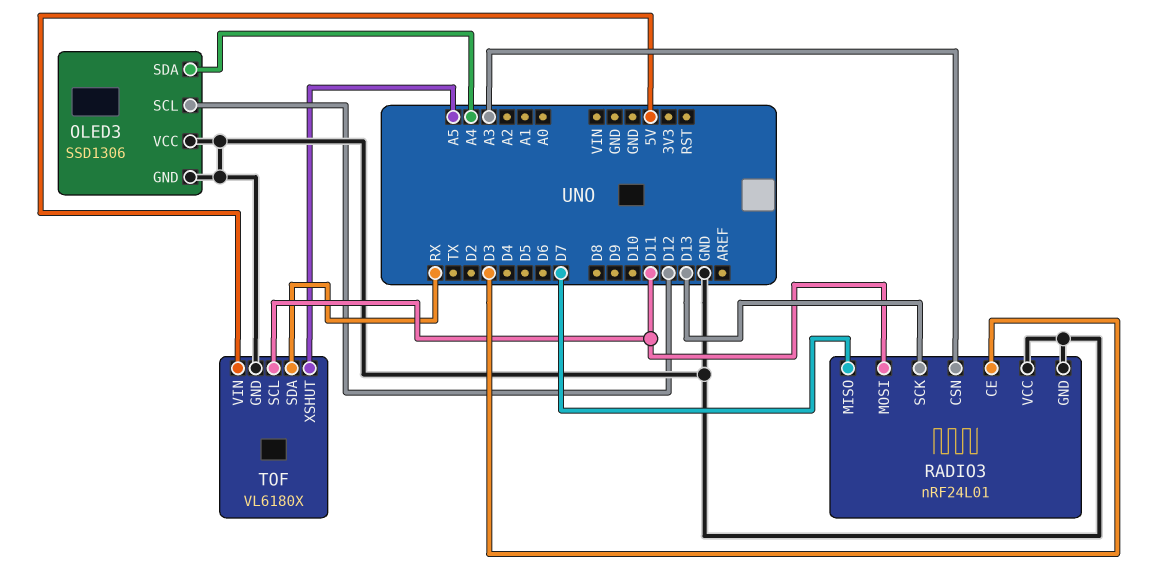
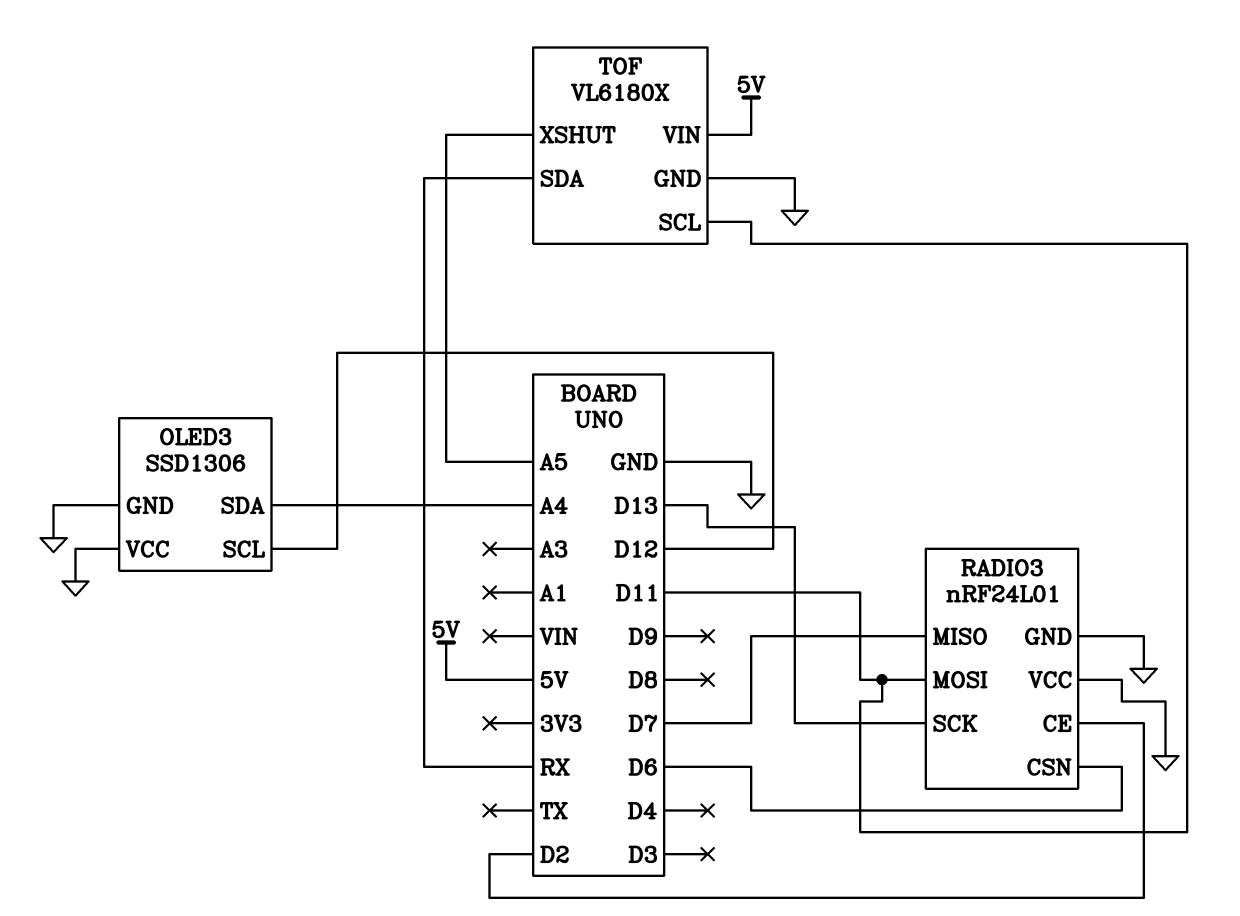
RADIO3 pin CE: D3 -> D2
RADIO3 pin CSN: A3 -> D6

